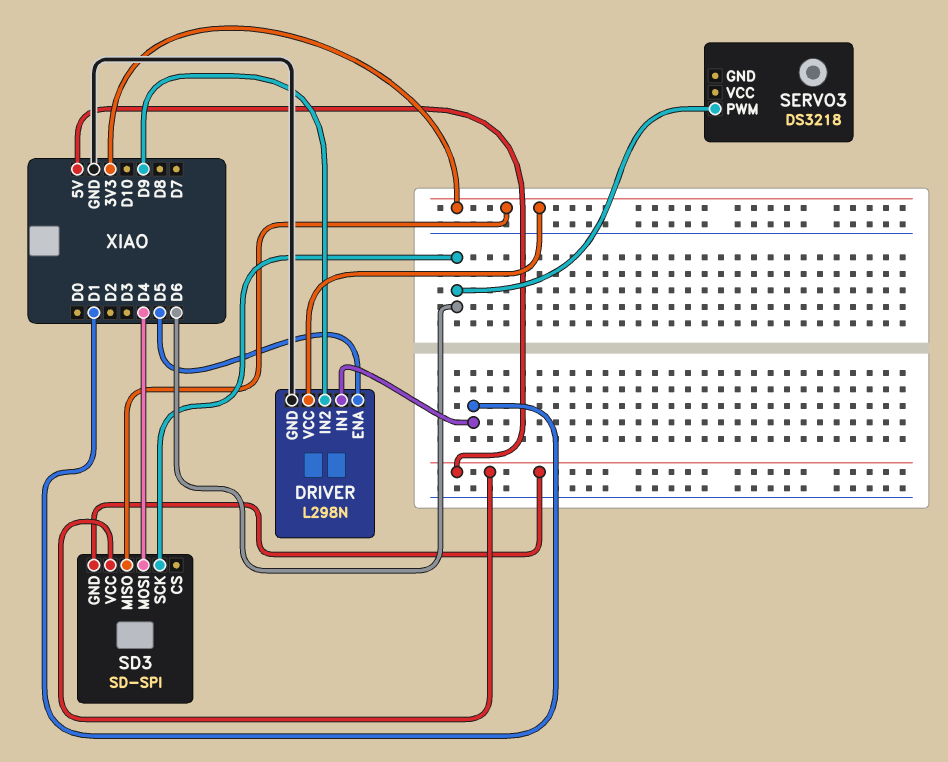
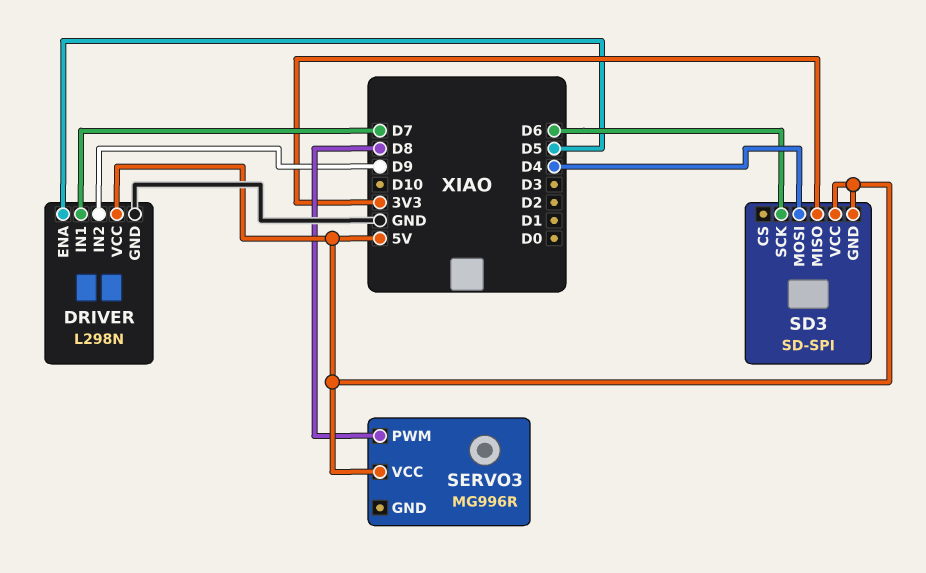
DRIVER pin IN1: D1 -> D7
DRIVER pin VCC: 3V3 -> 5V
SERVO3: DS3218 -> MG996R
SERVO3 pin PWM: D6 -> D8
SERVO3 pin VCC: none -> 5V

